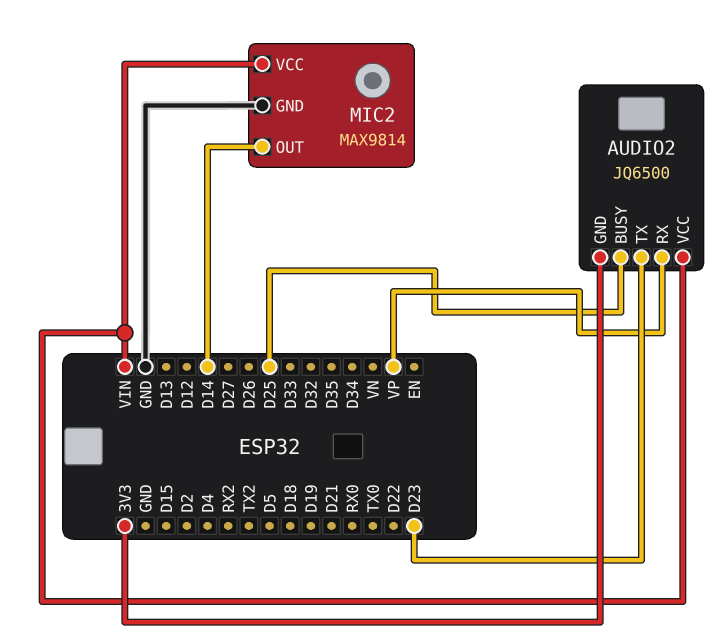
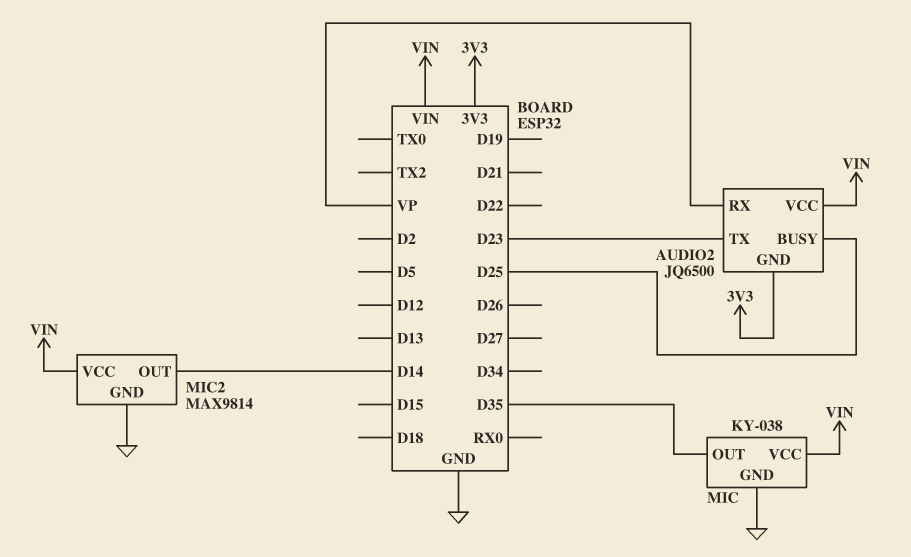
MIC: none -> KY-038
MIC pin GND: none -> GND
MIC pin OUT: none -> D35
MIC pin VCC: none -> VIN

